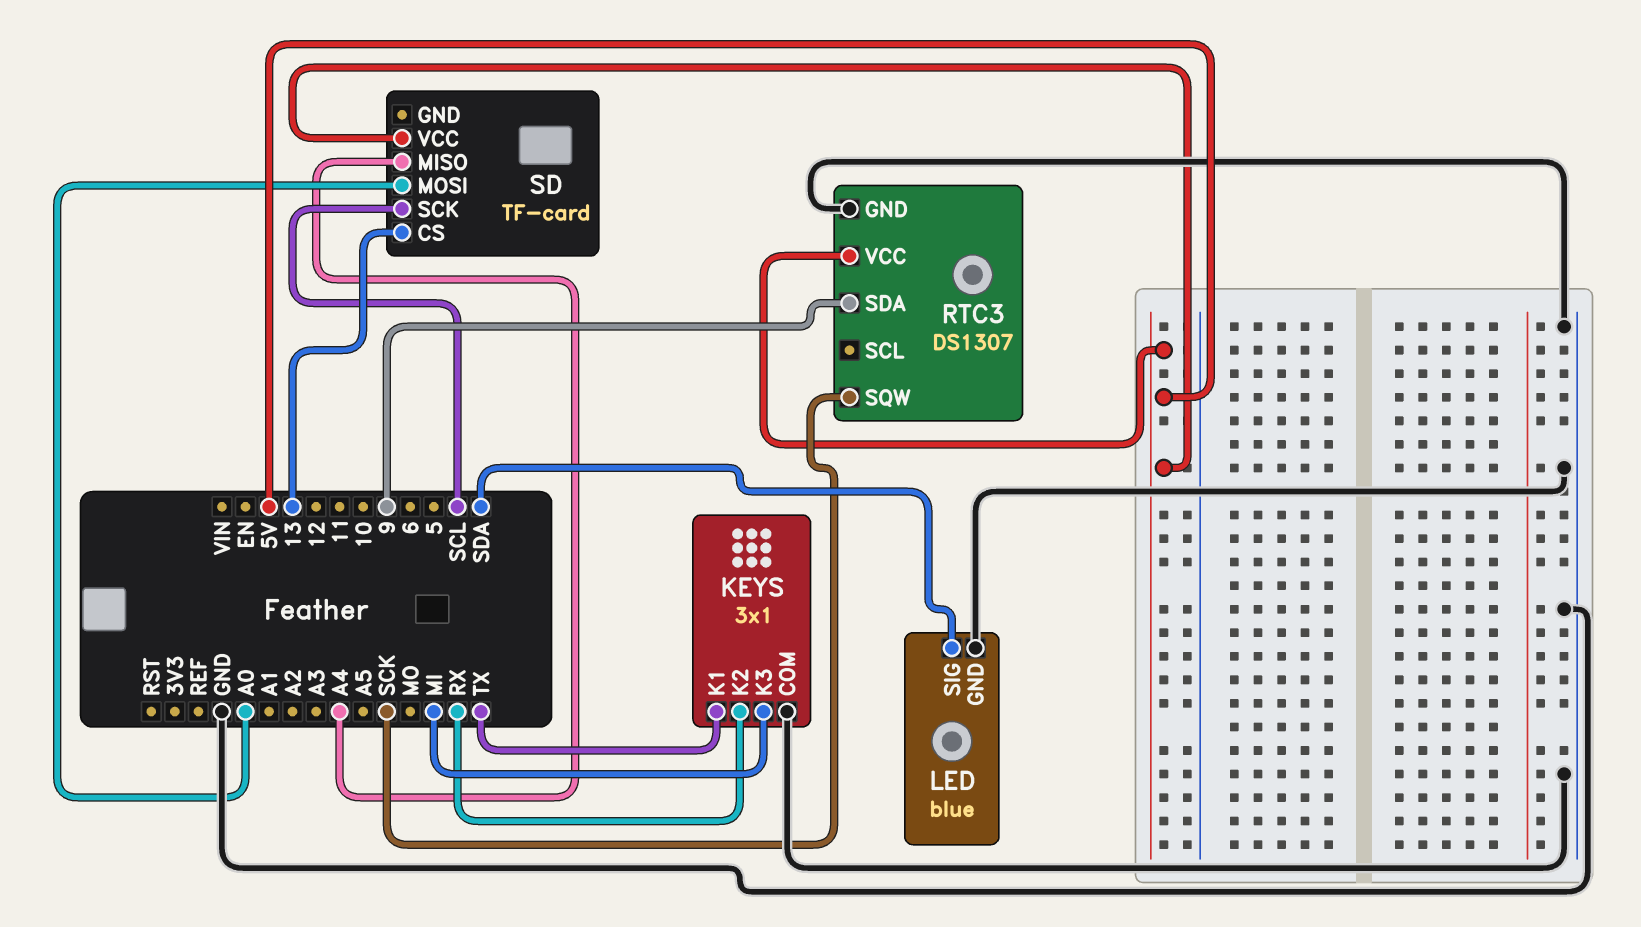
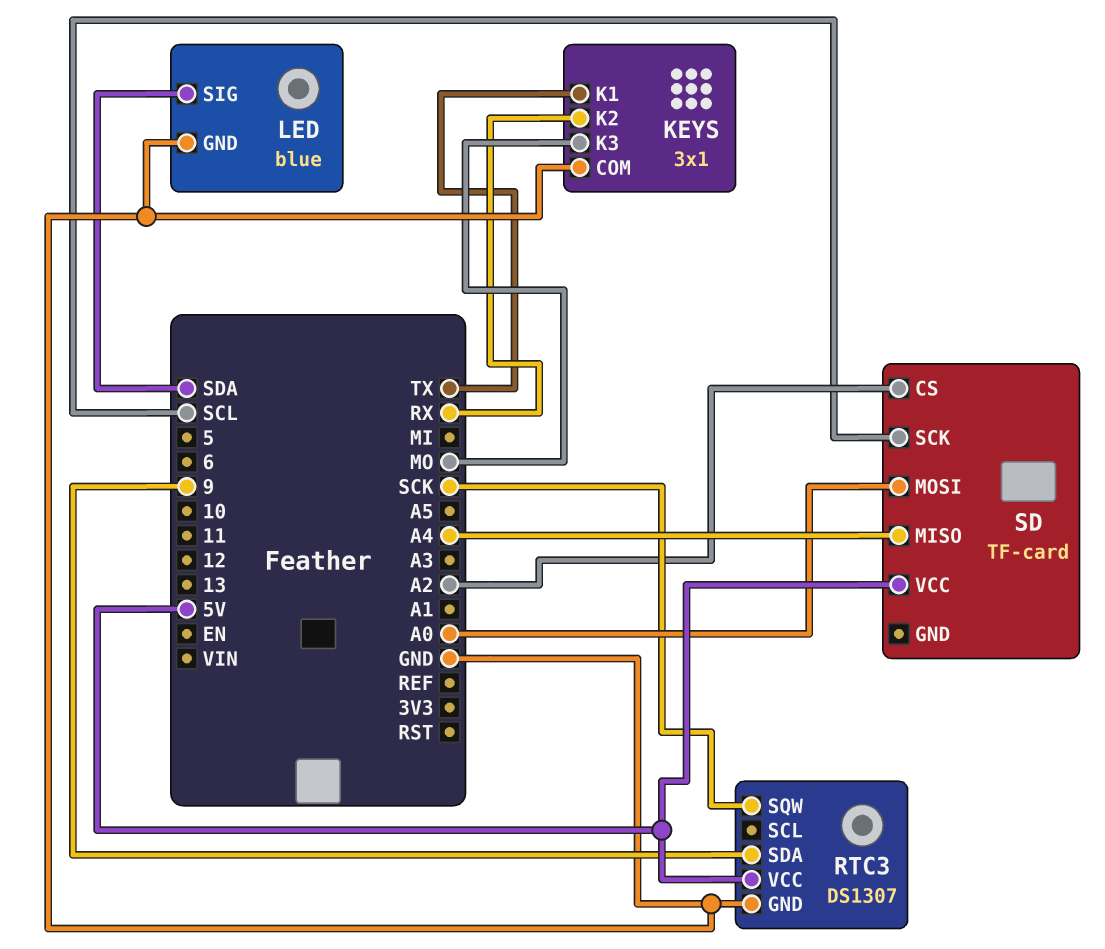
KEYS pin K3: MI -> MO
SD pin CS: 13 -> A2

